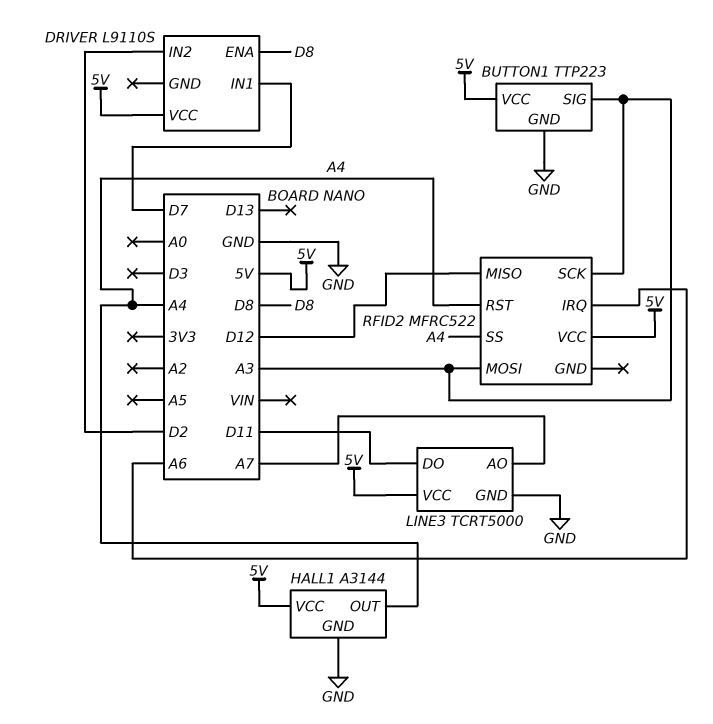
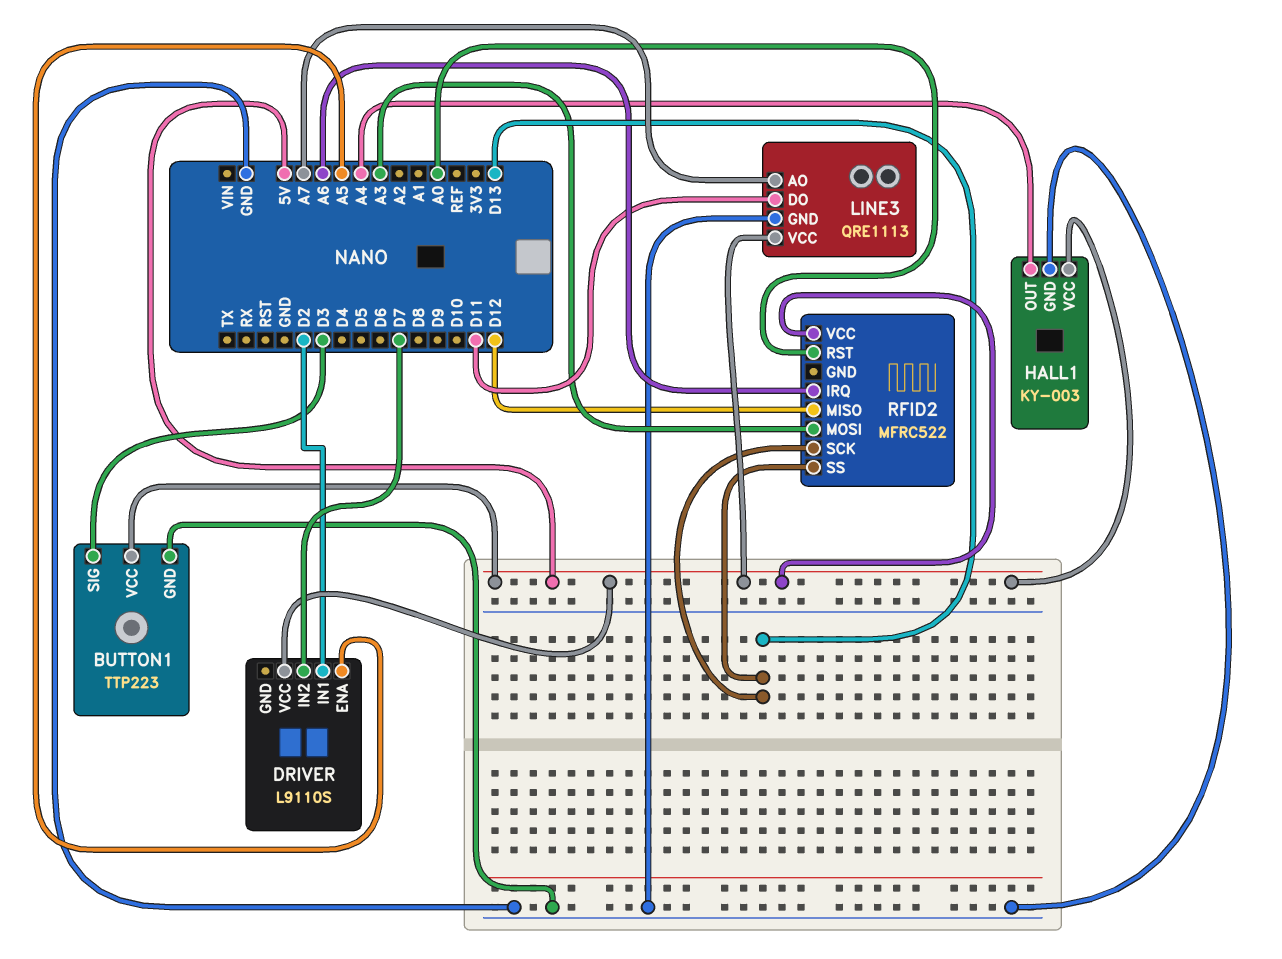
BUTTON1 pin SIG: A3 -> D3
DRIVER pin ENA: D8 -> A5
DRIVER pin IN1: D7 -> D2
DRIVER pin IN2: D2 -> D7
HALL1: A3144 -> KY-003
LINE3: TCRT5000 -> QRE1113
RFID2 pin RST: A4 -> A0
RFID2 pin SCK: A3 -> D13
RFID2 pin SS: A4 -> D13

